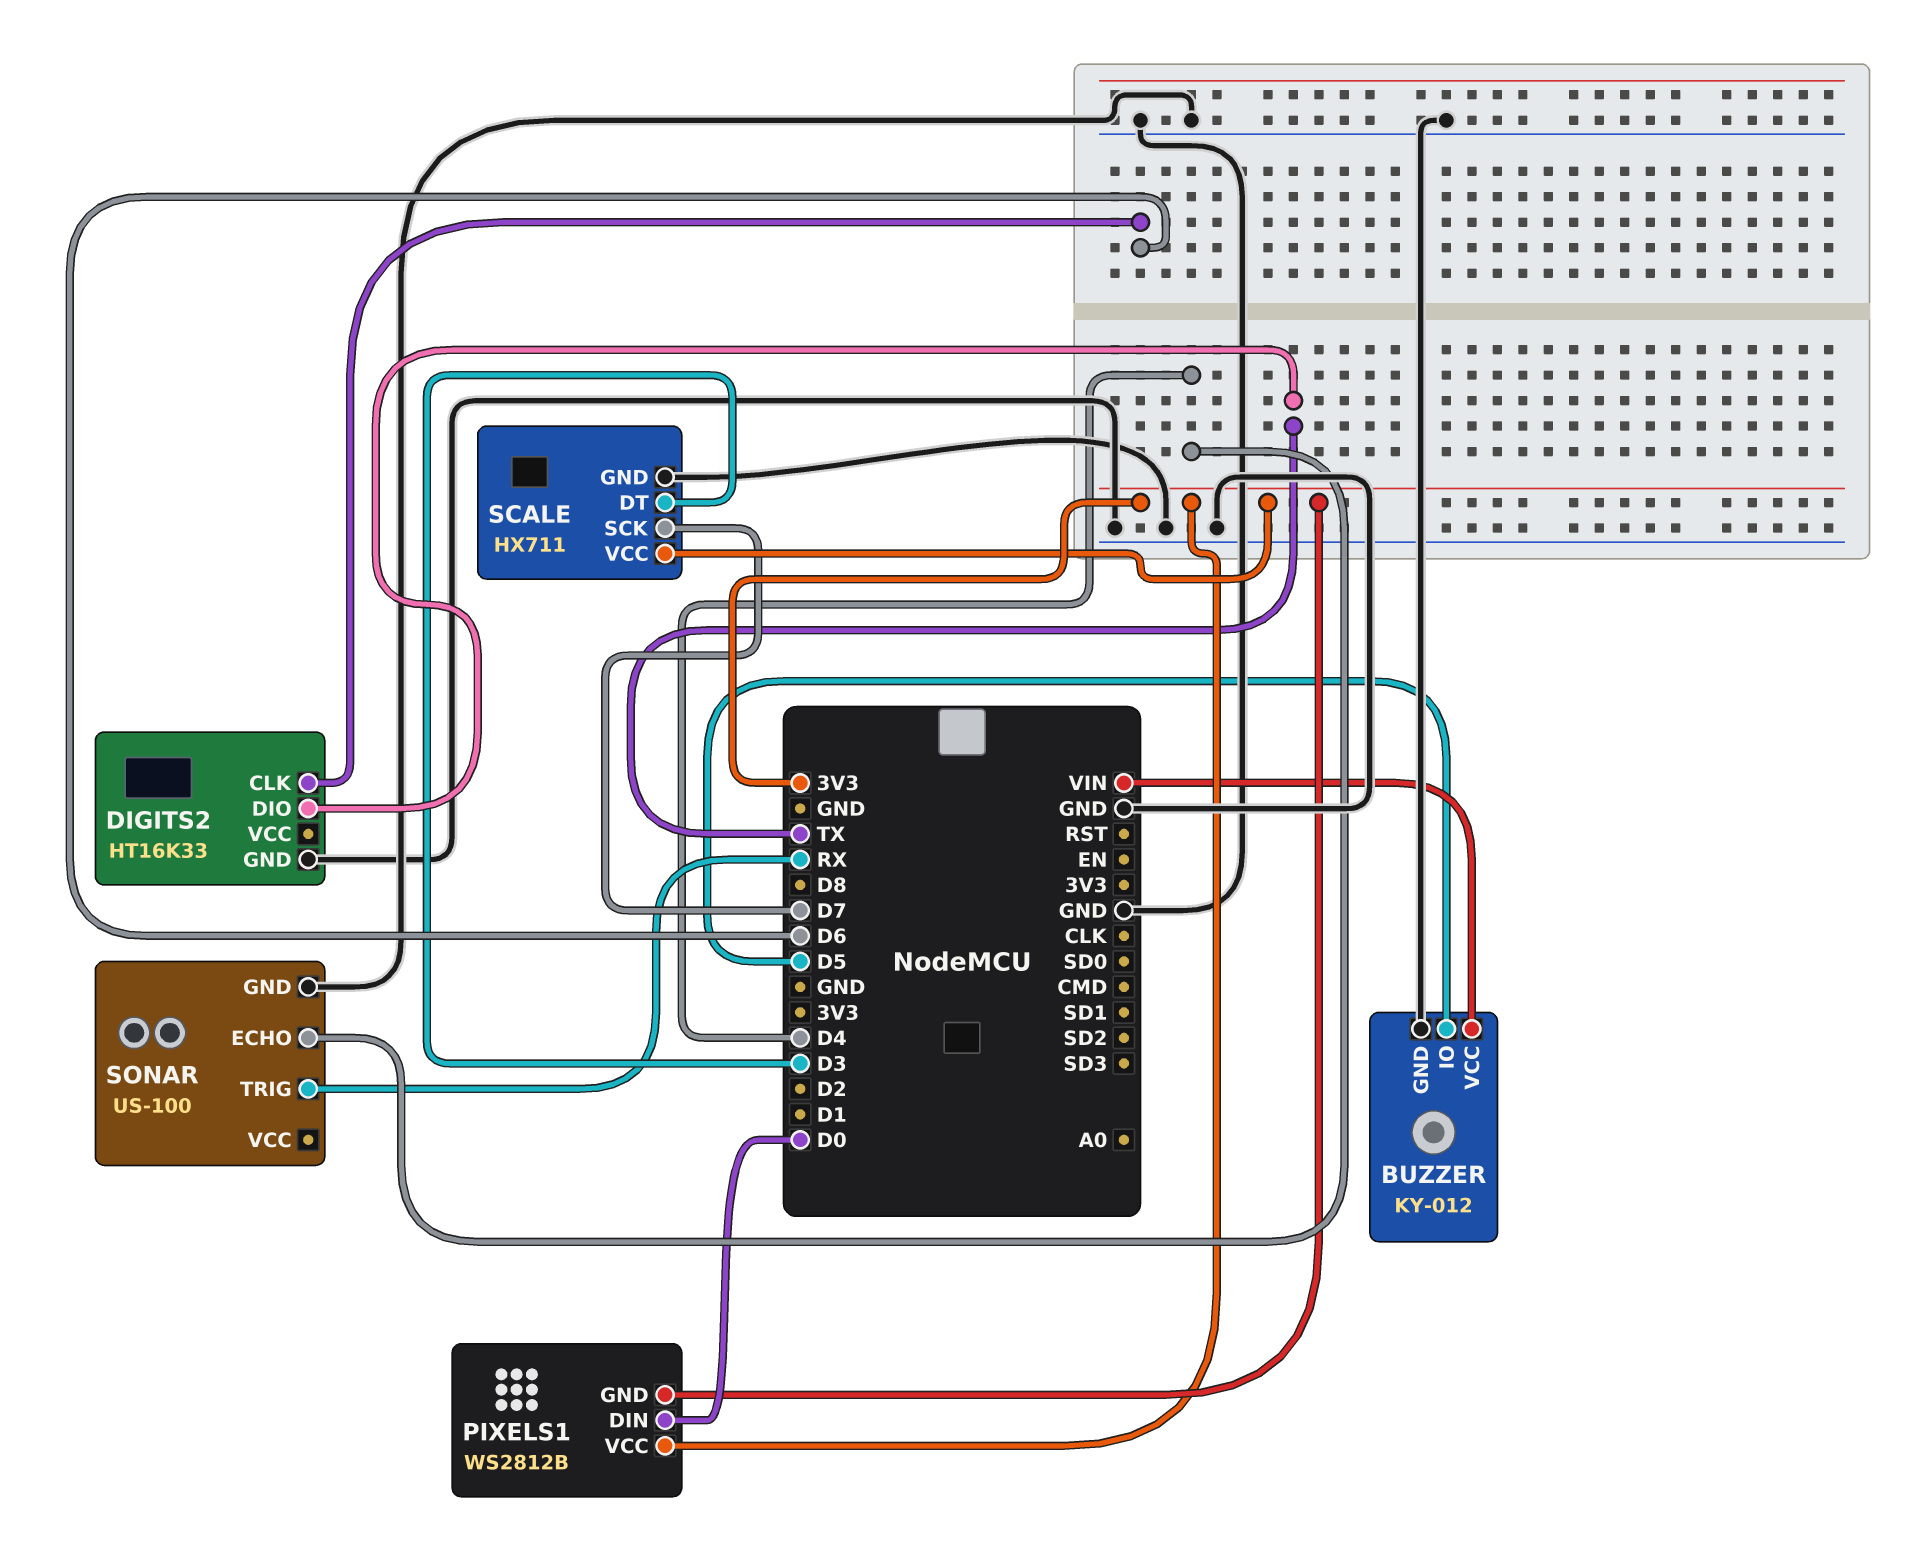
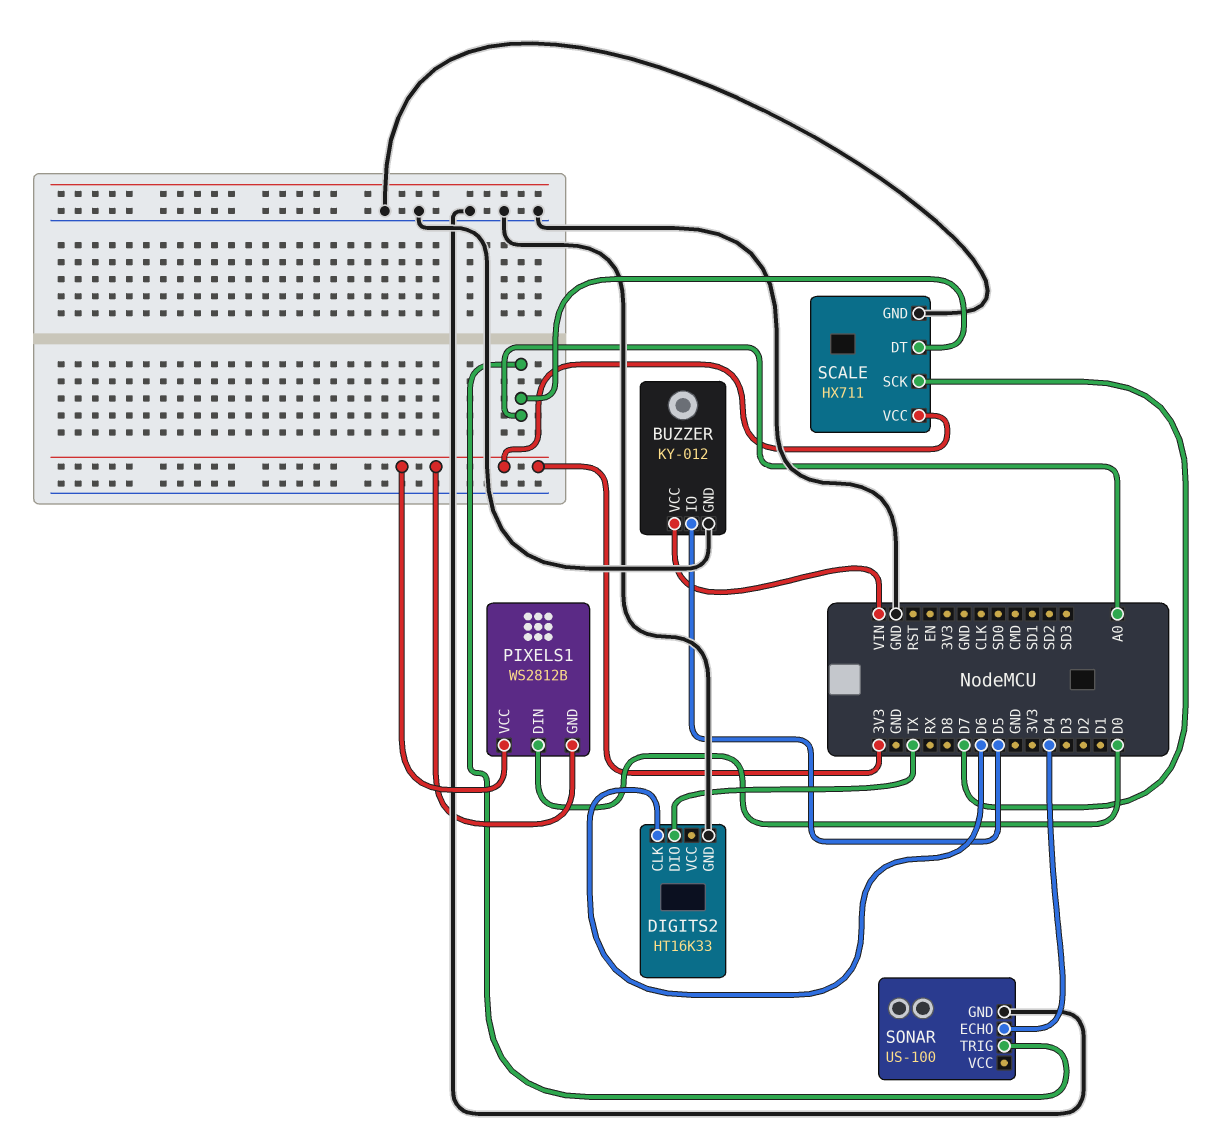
SCALE pin DT: D3 -> A0
SONAR pin TRIG: RX -> A0

